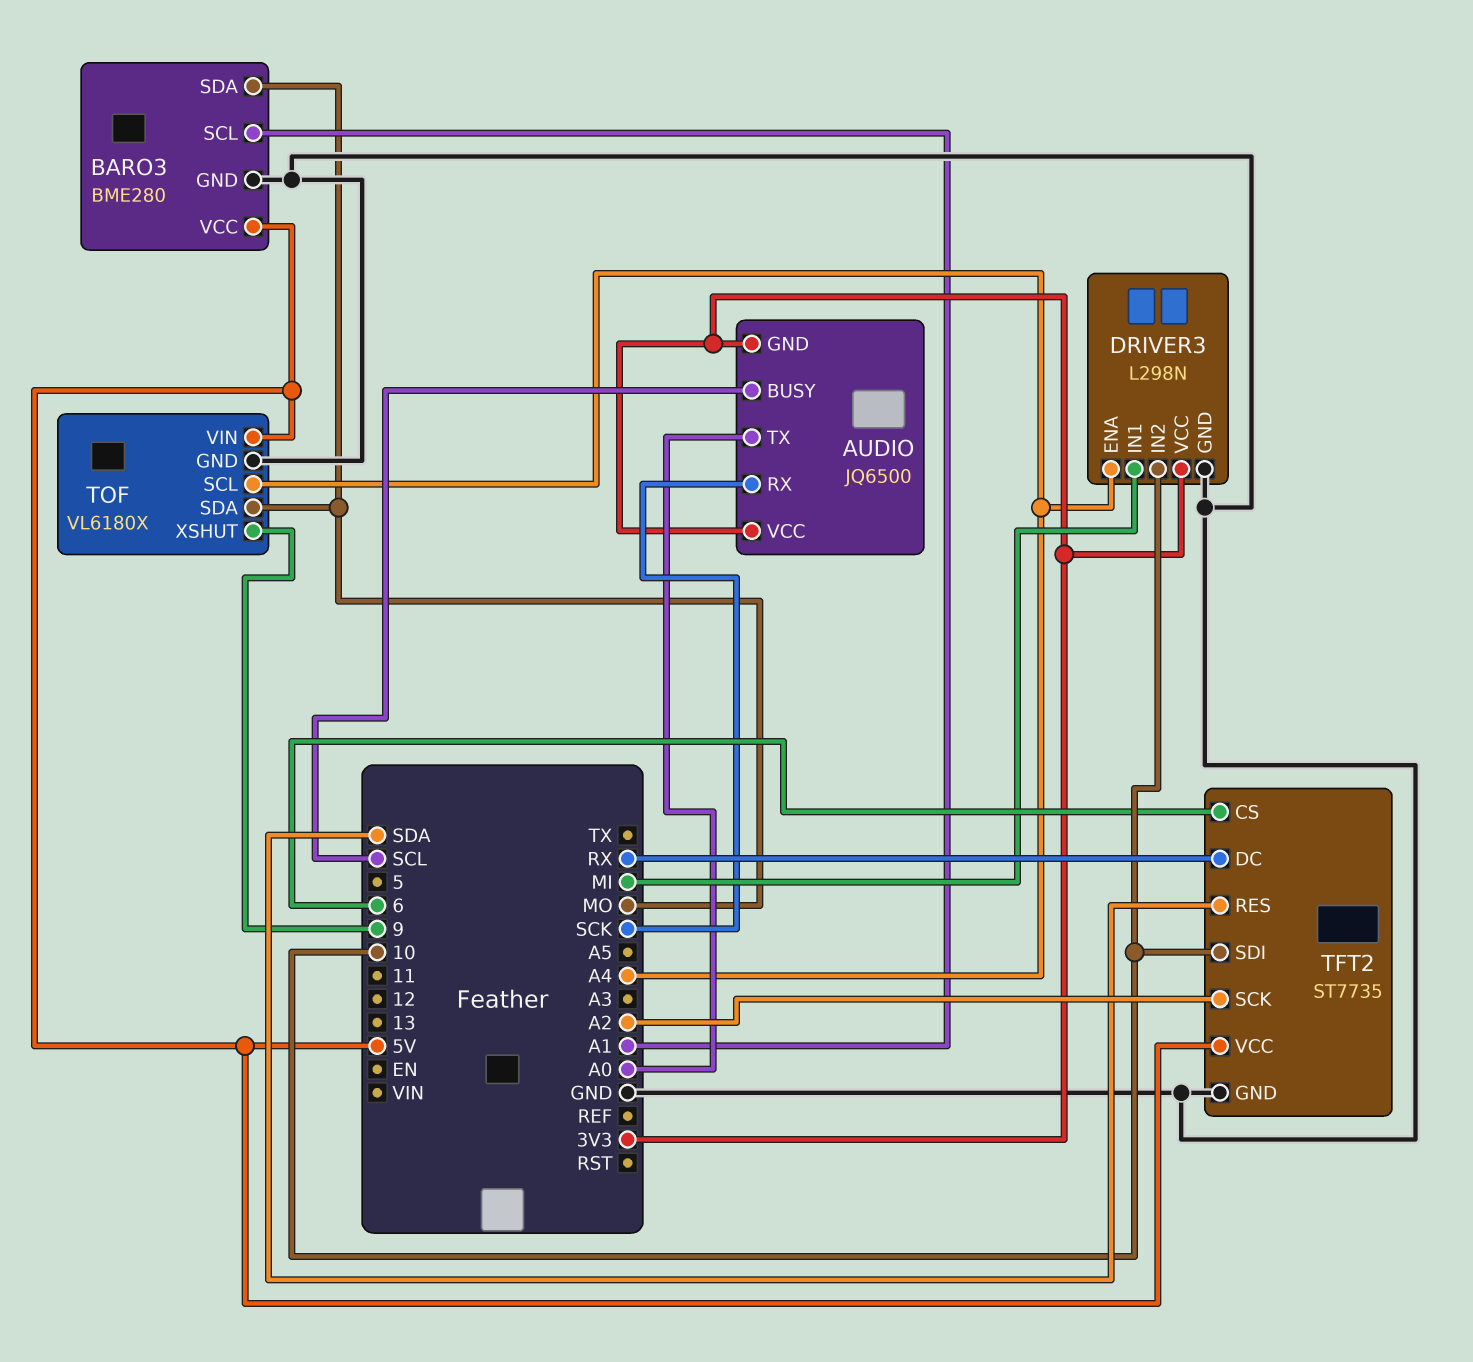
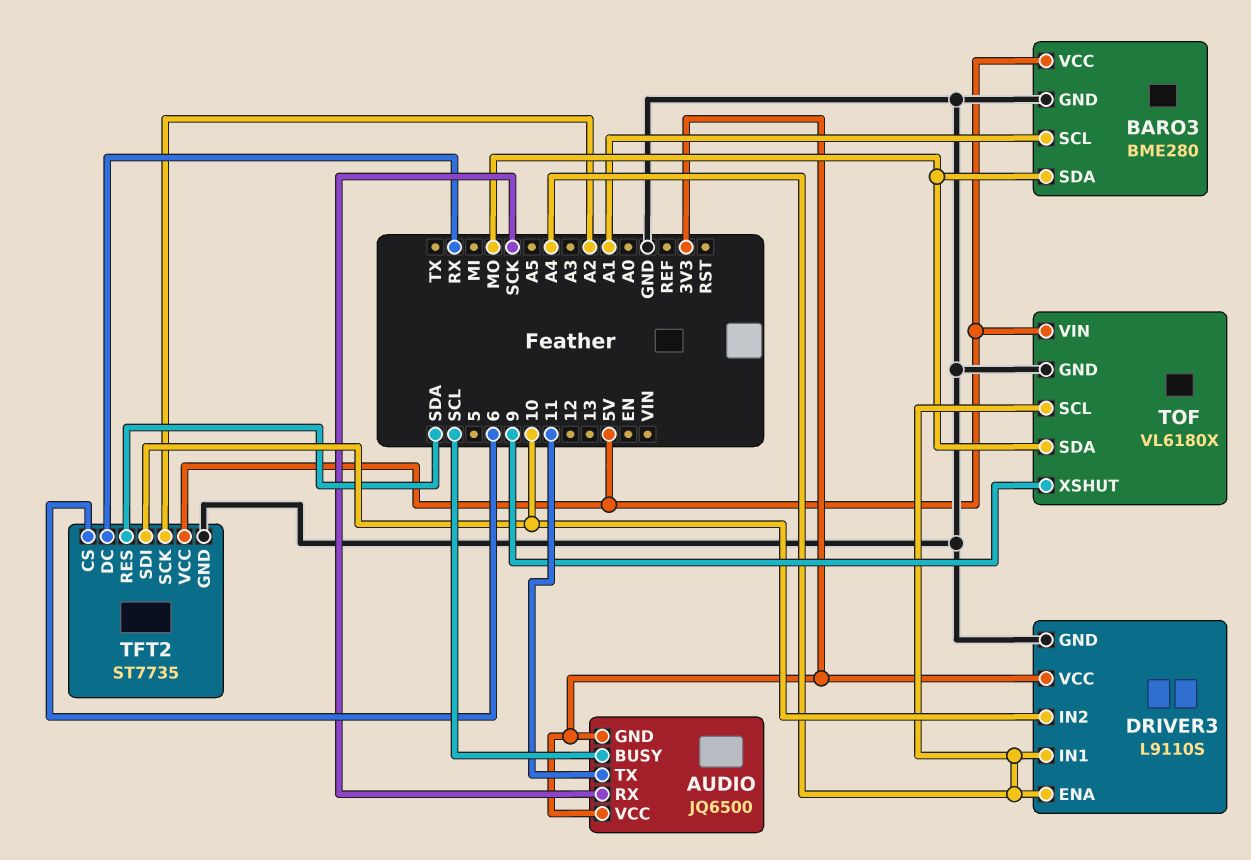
AUDIO pin TX: A0 -> 11
DRIVER3: L298N -> L9110S
DRIVER3 pin IN1: MI -> A4

